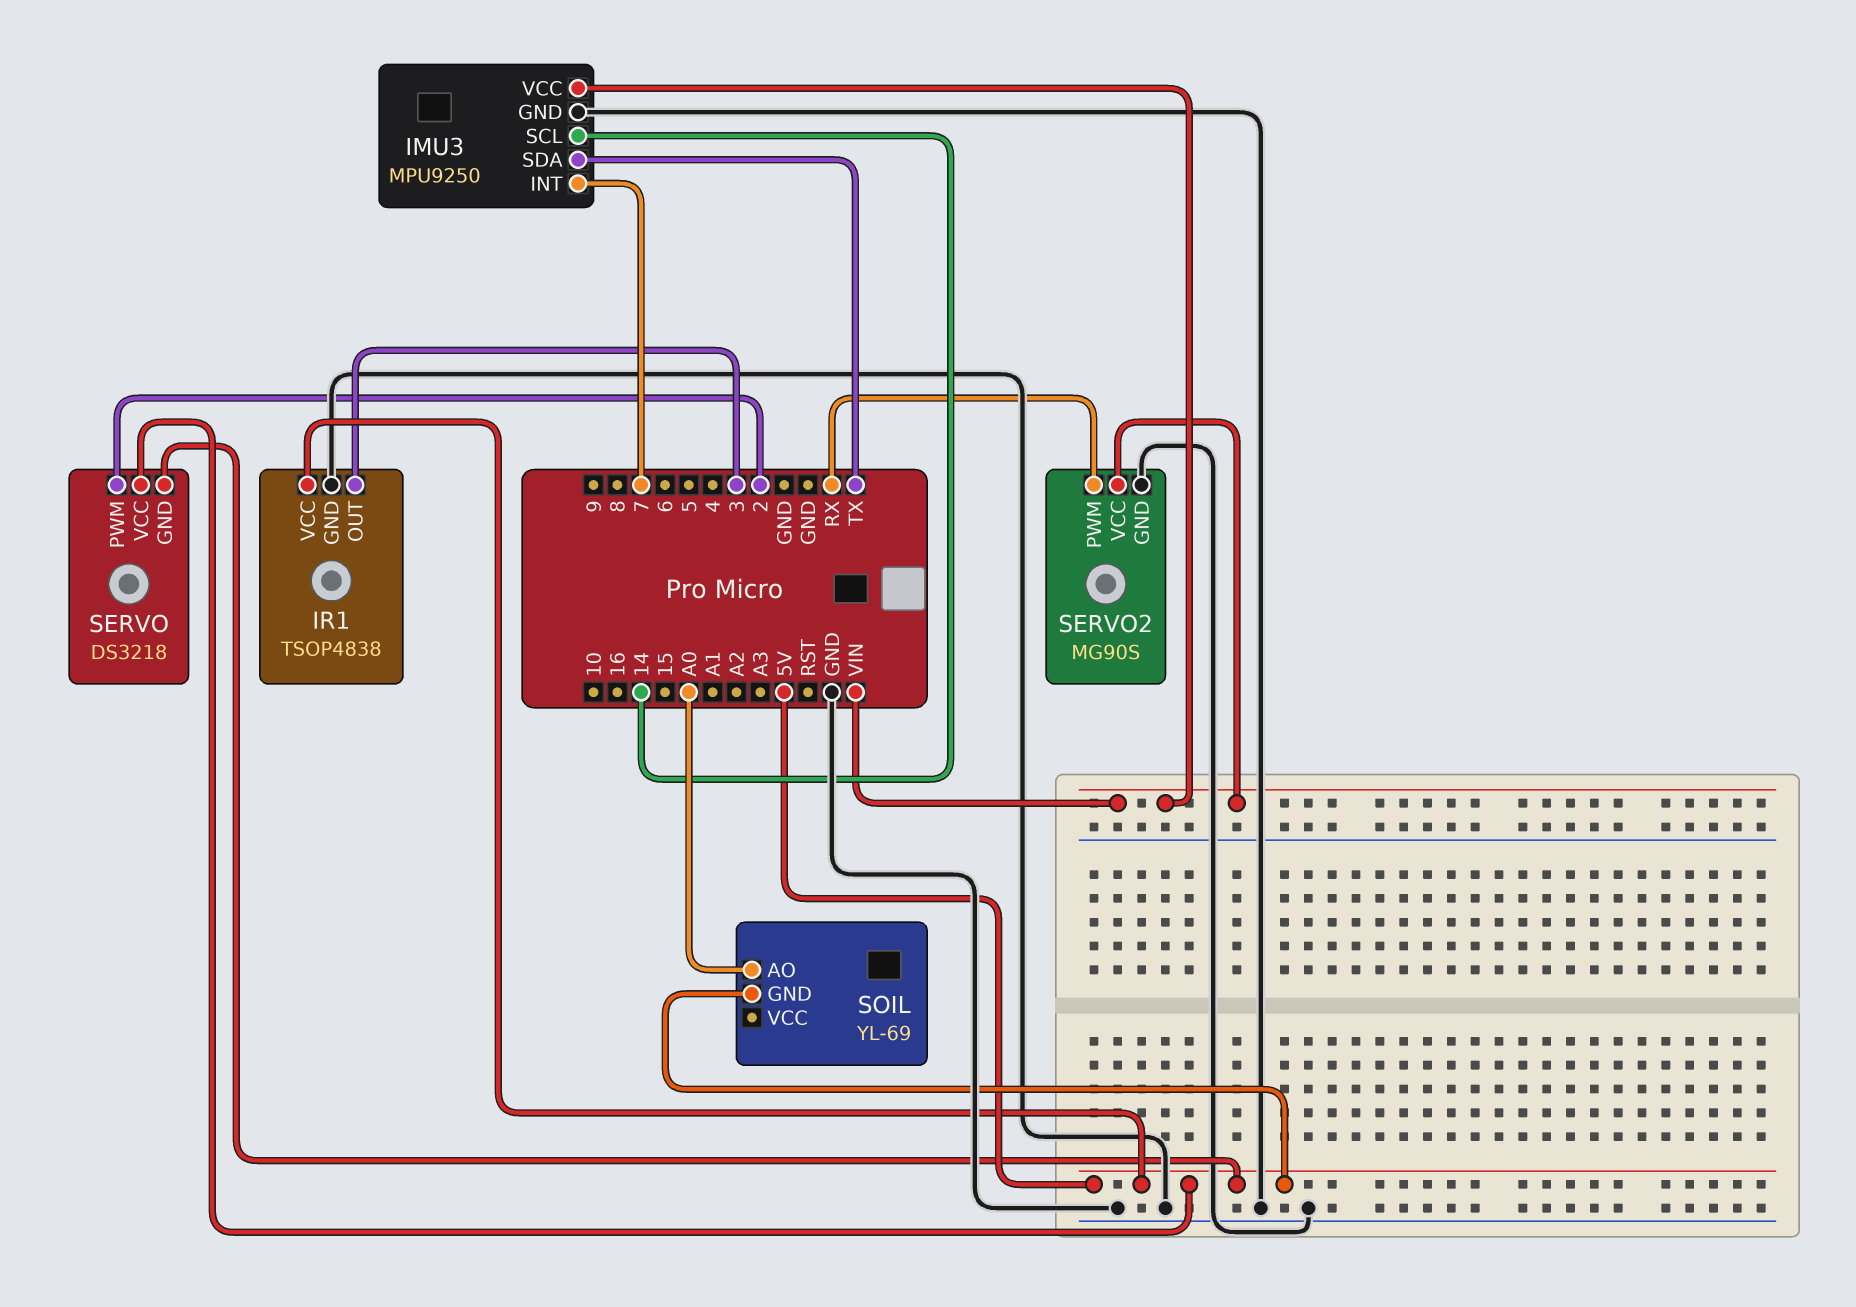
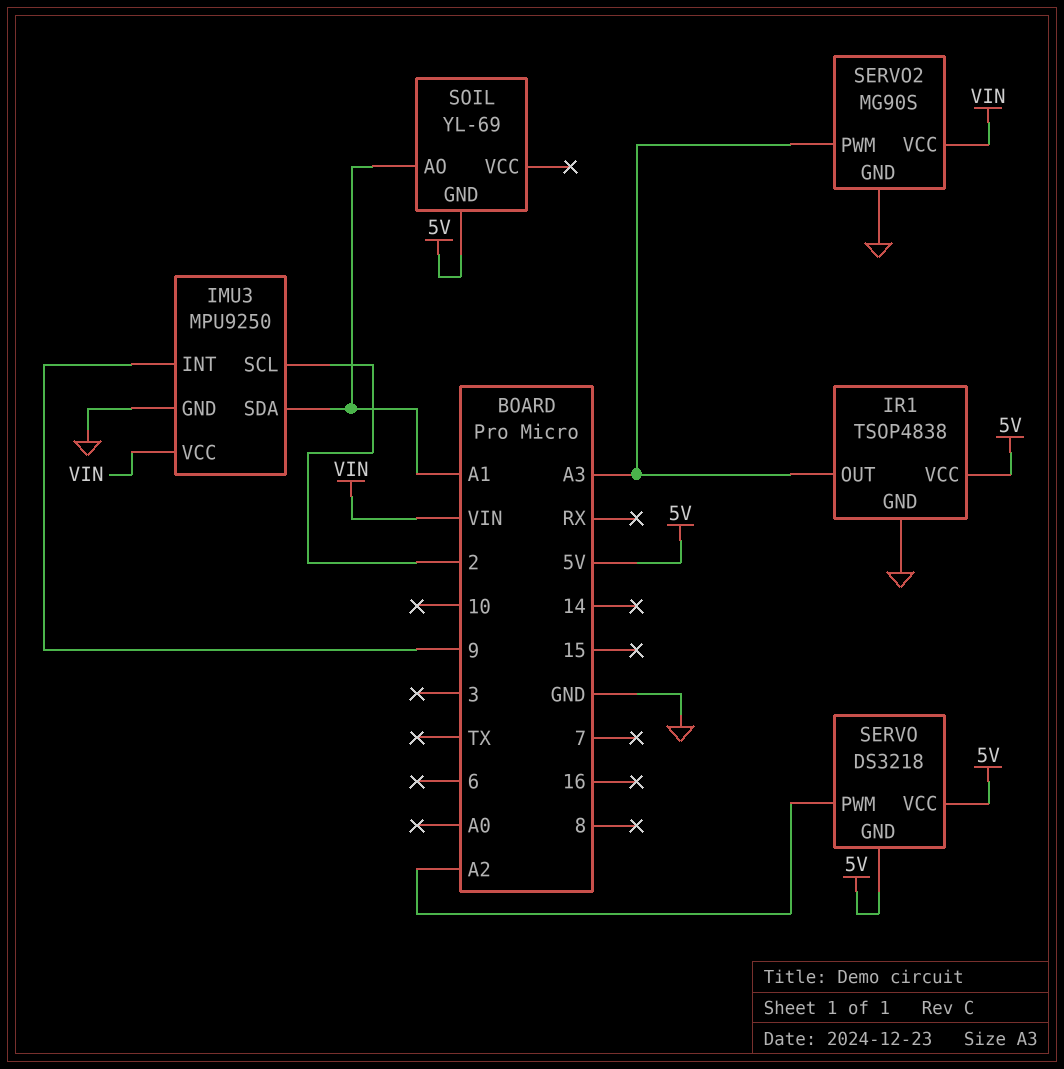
IMU3 pin INT: 7 -> 9
IMU3 pin SCL: 14 -> 2
IMU3 pin SDA: TX -> A1
IR1 pin OUT: 3 -> A3
SERVO pin PWM: 2 -> A2
SERVO2 pin PWM: RX -> A3
SOIL pin AO: A0 -> A1

